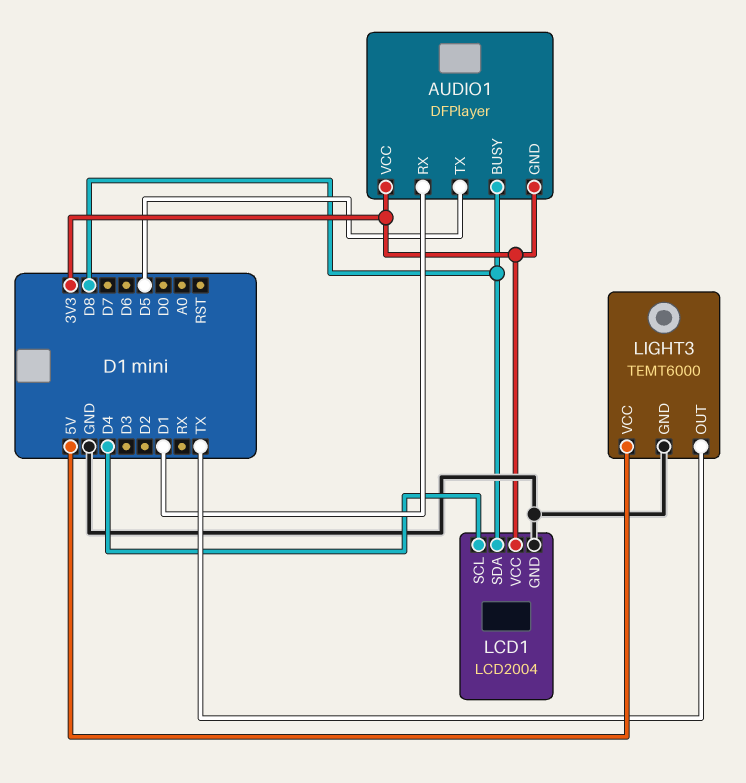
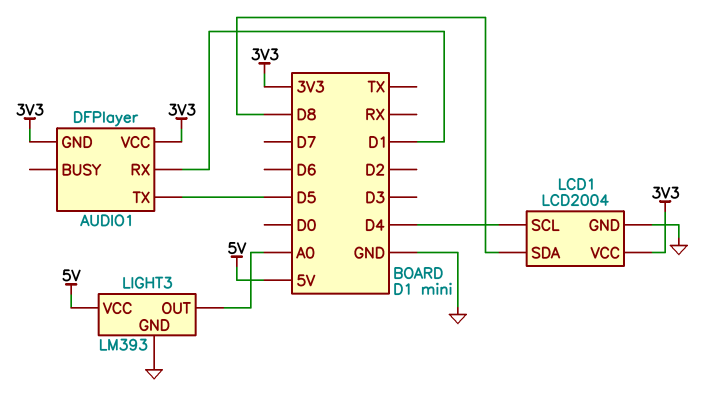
AUDIO1 pin BUSY: D8 -> none
LIGHT3: TEMT6000 -> LM393
LIGHT3 pin OUT: TX -> A0

